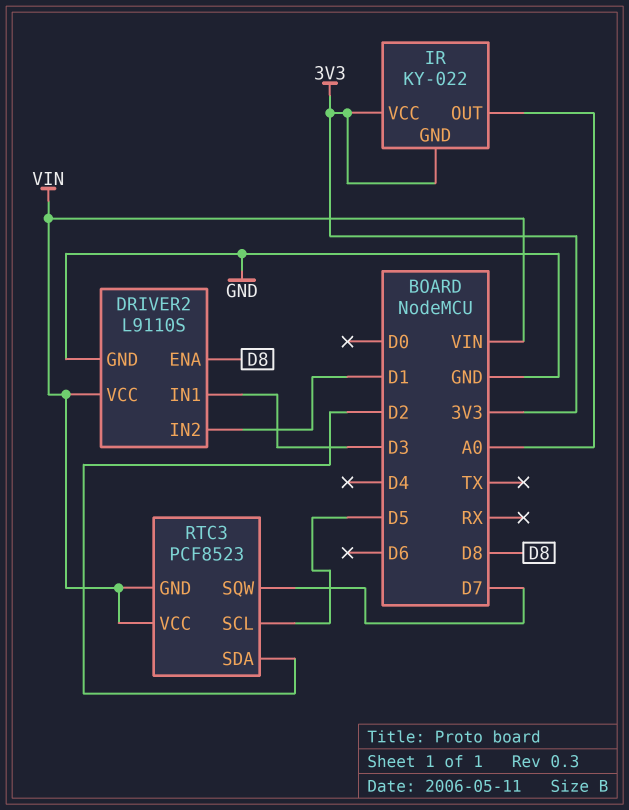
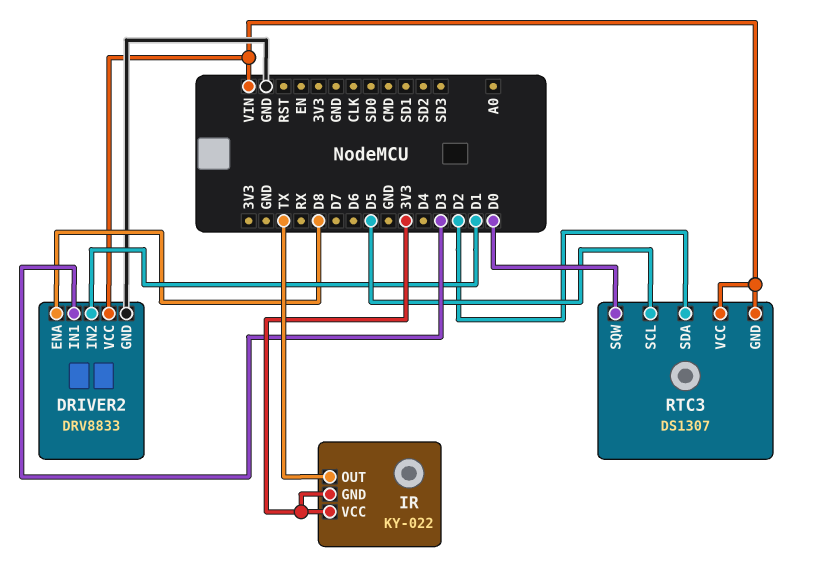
DRIVER2: L9110S -> DRV8833
IR pin OUT: A0 -> TX
RTC3: PCF8523 -> DS1307
RTC3 pin SQW: D7 -> D0

